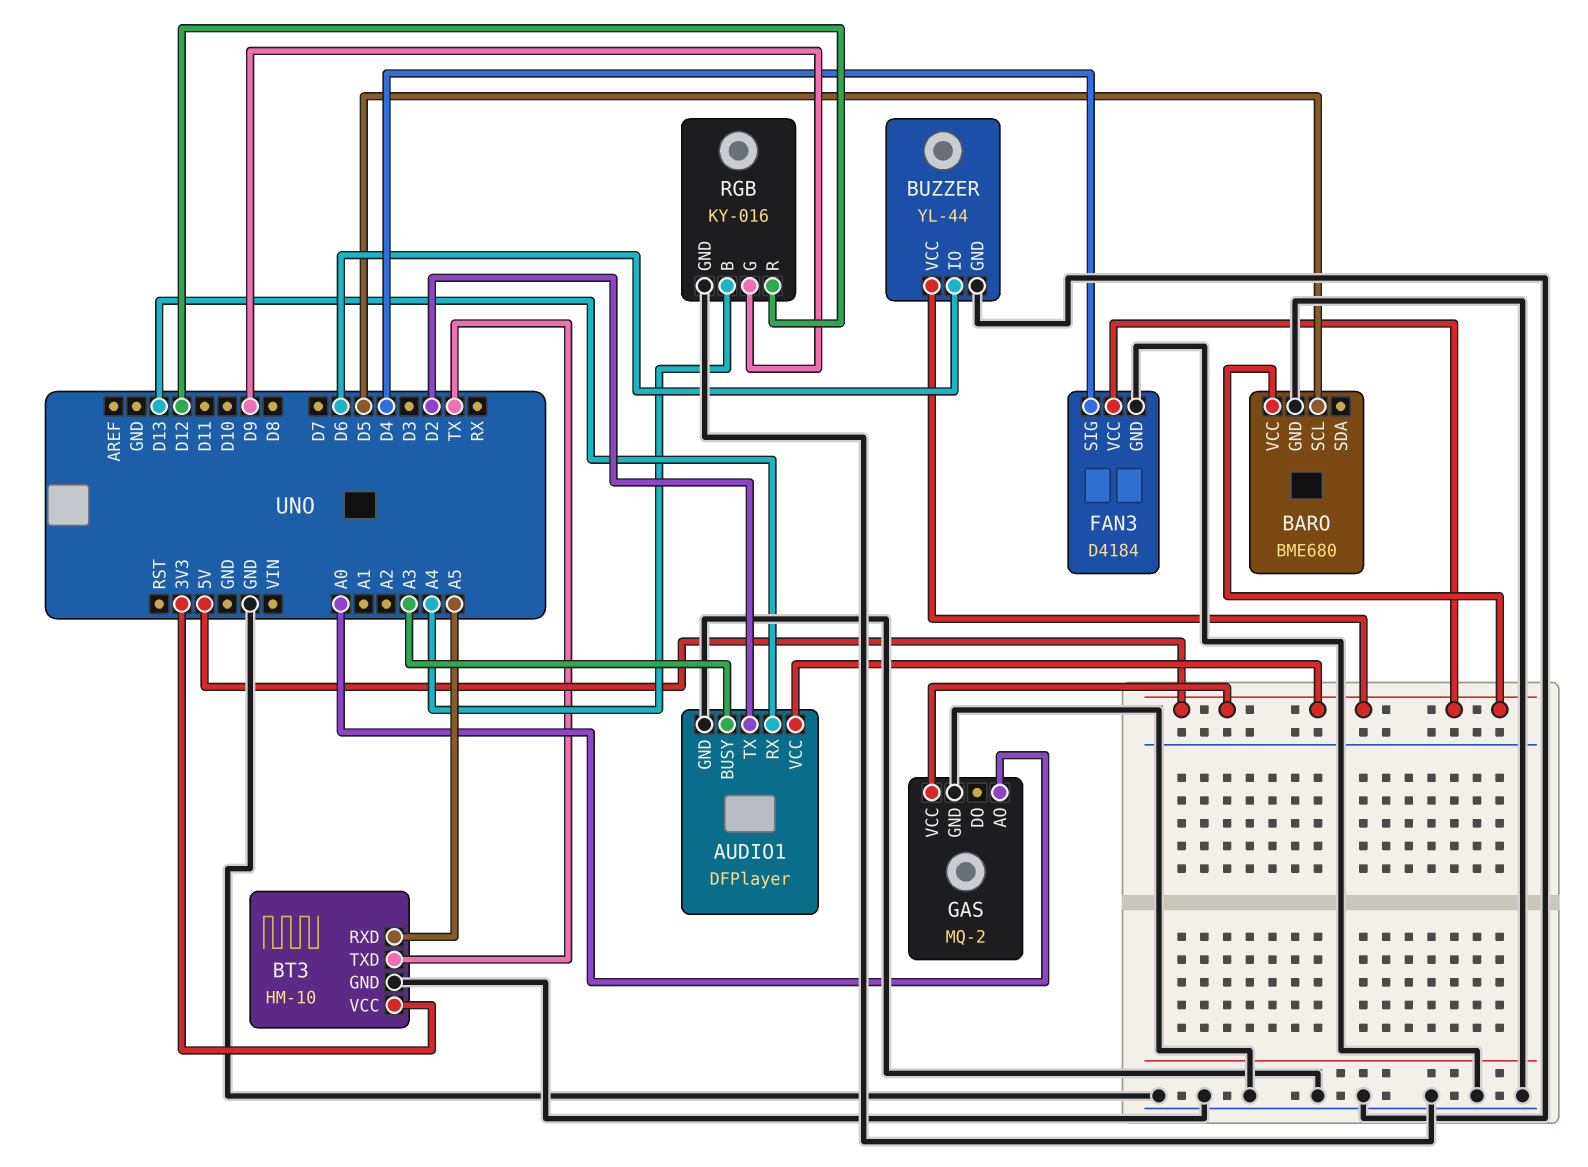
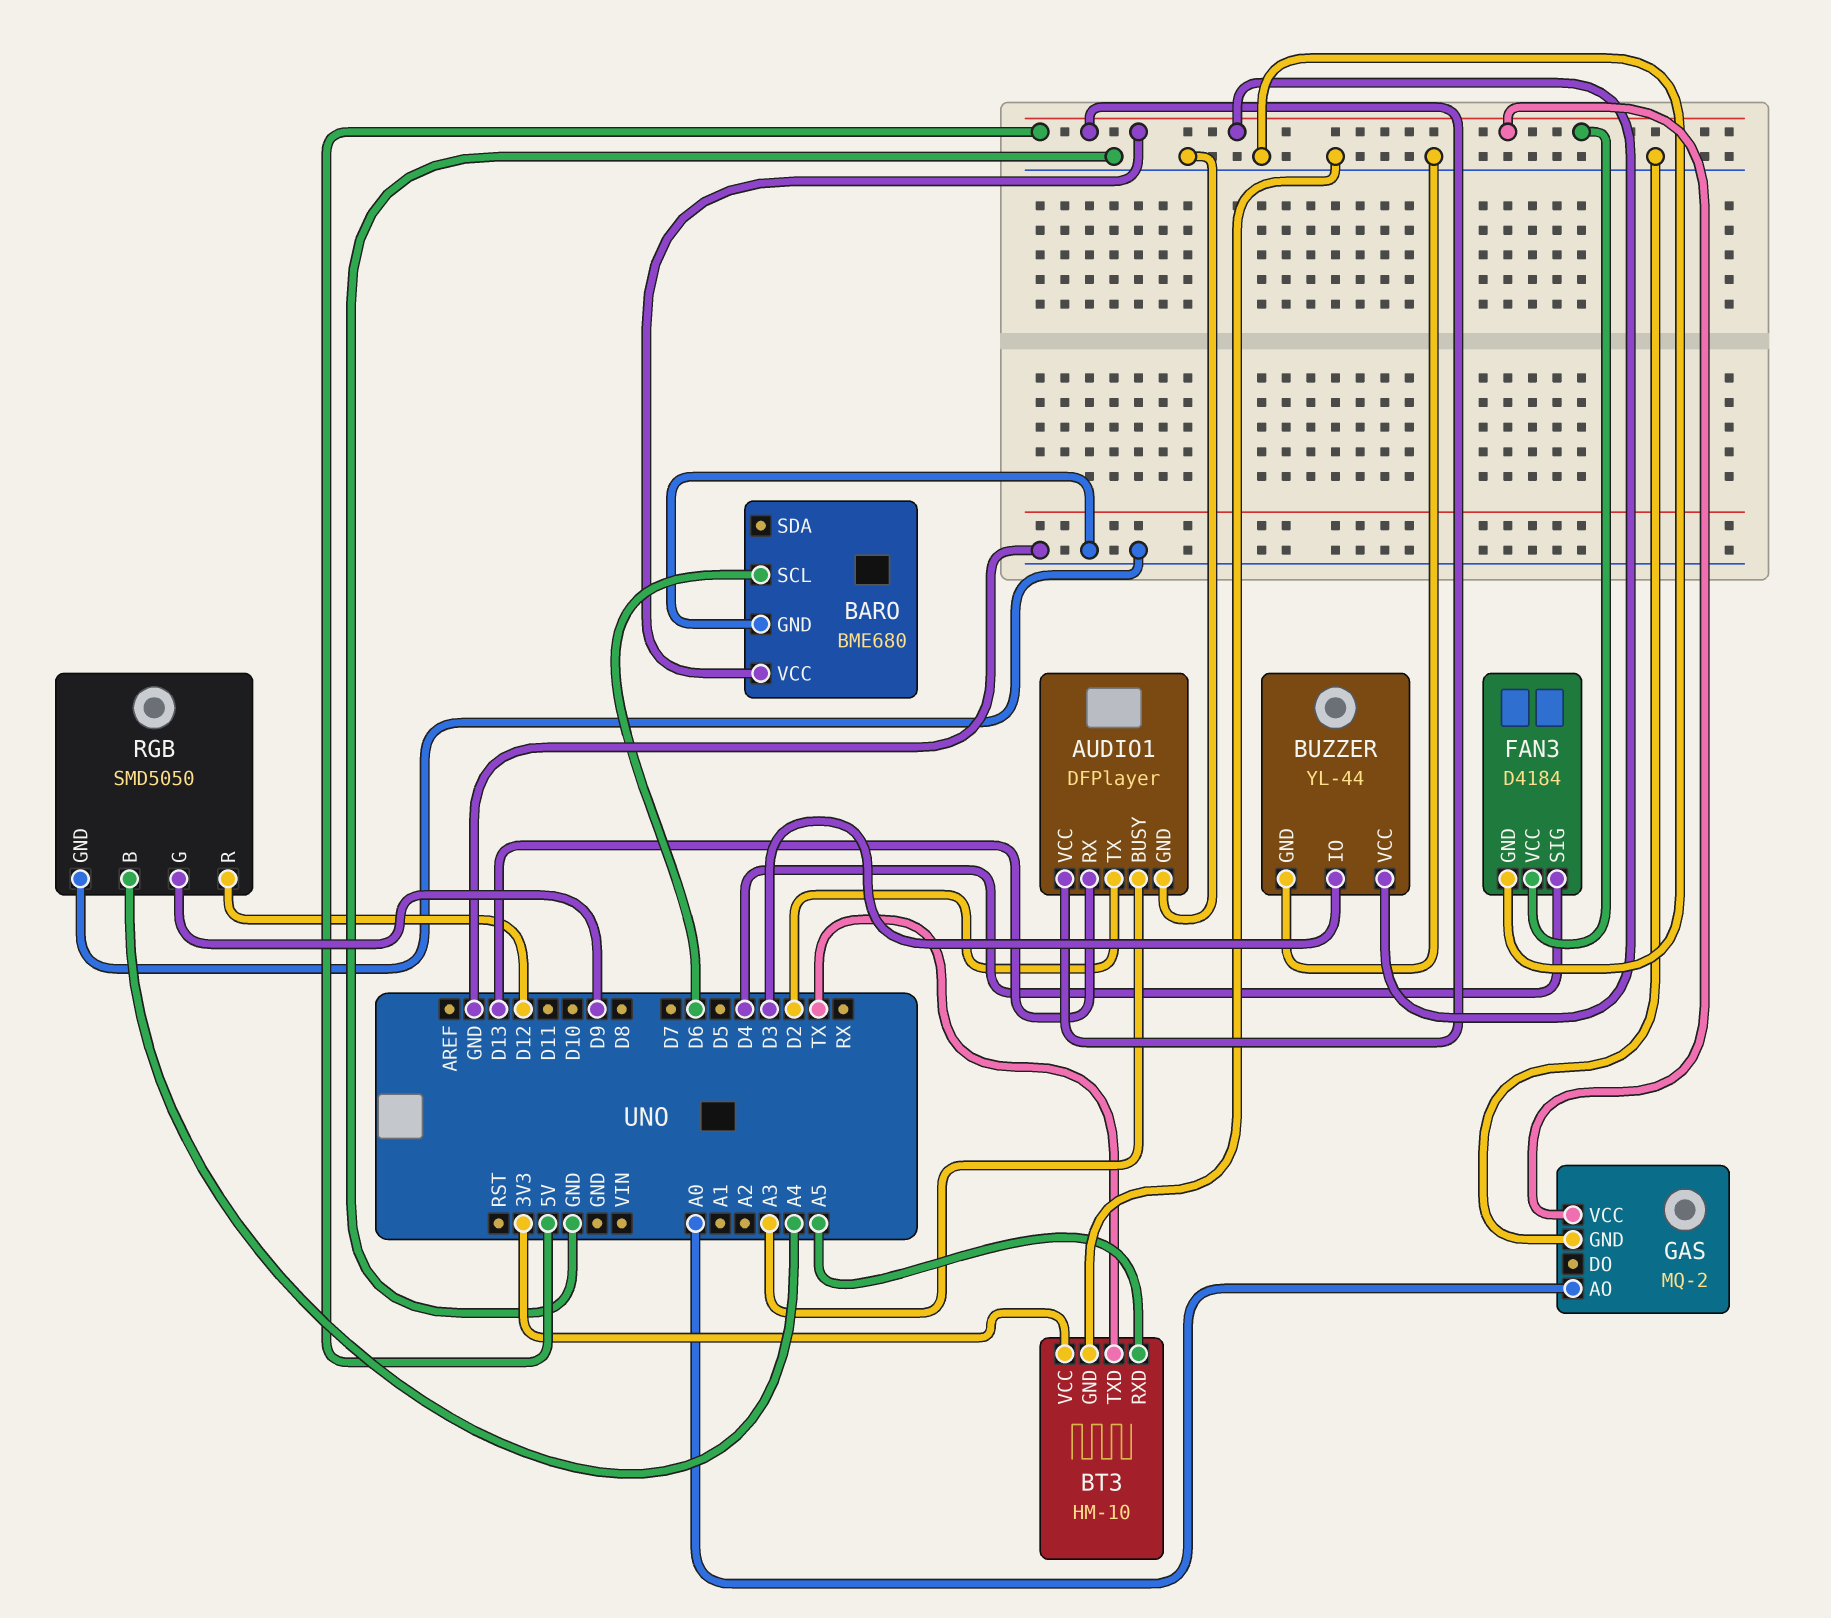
BARO pin SCL: D5 -> D6
BUZZER pin IO: D6 -> D3
RGB: KY-016 -> SMD5050

